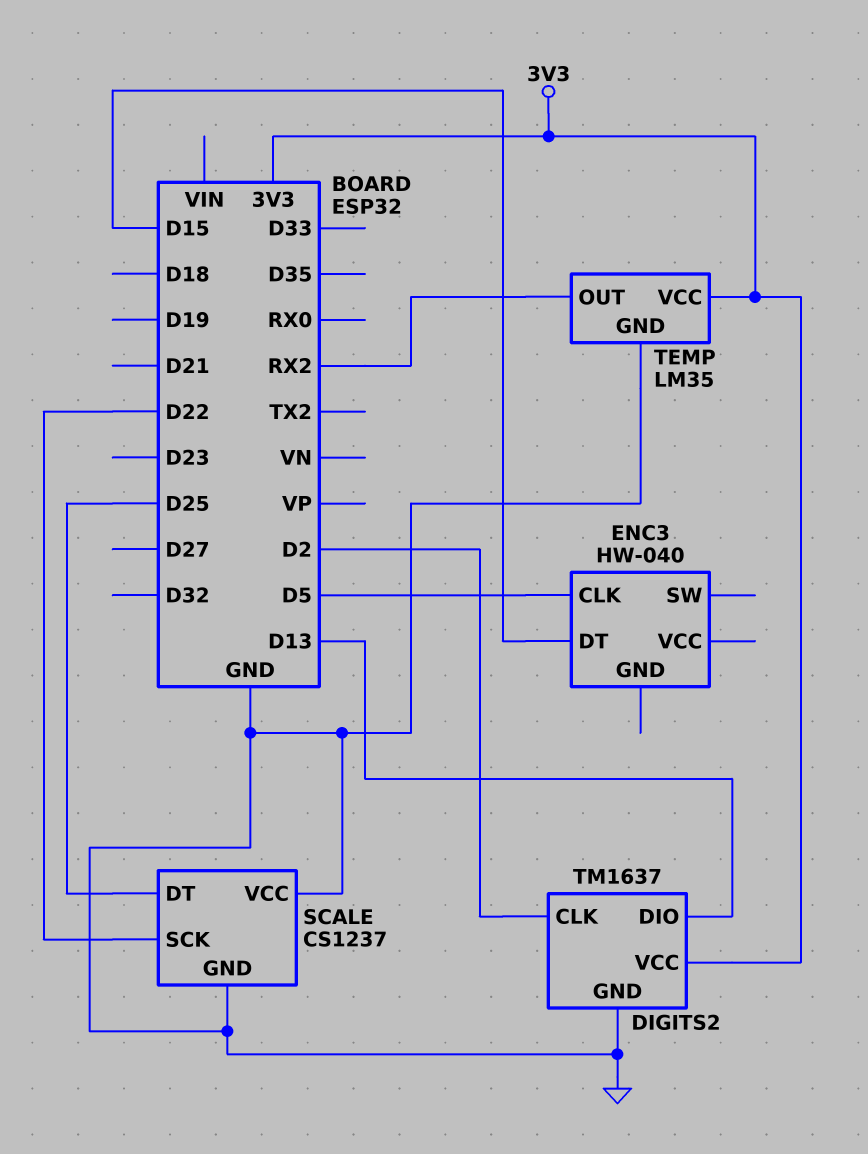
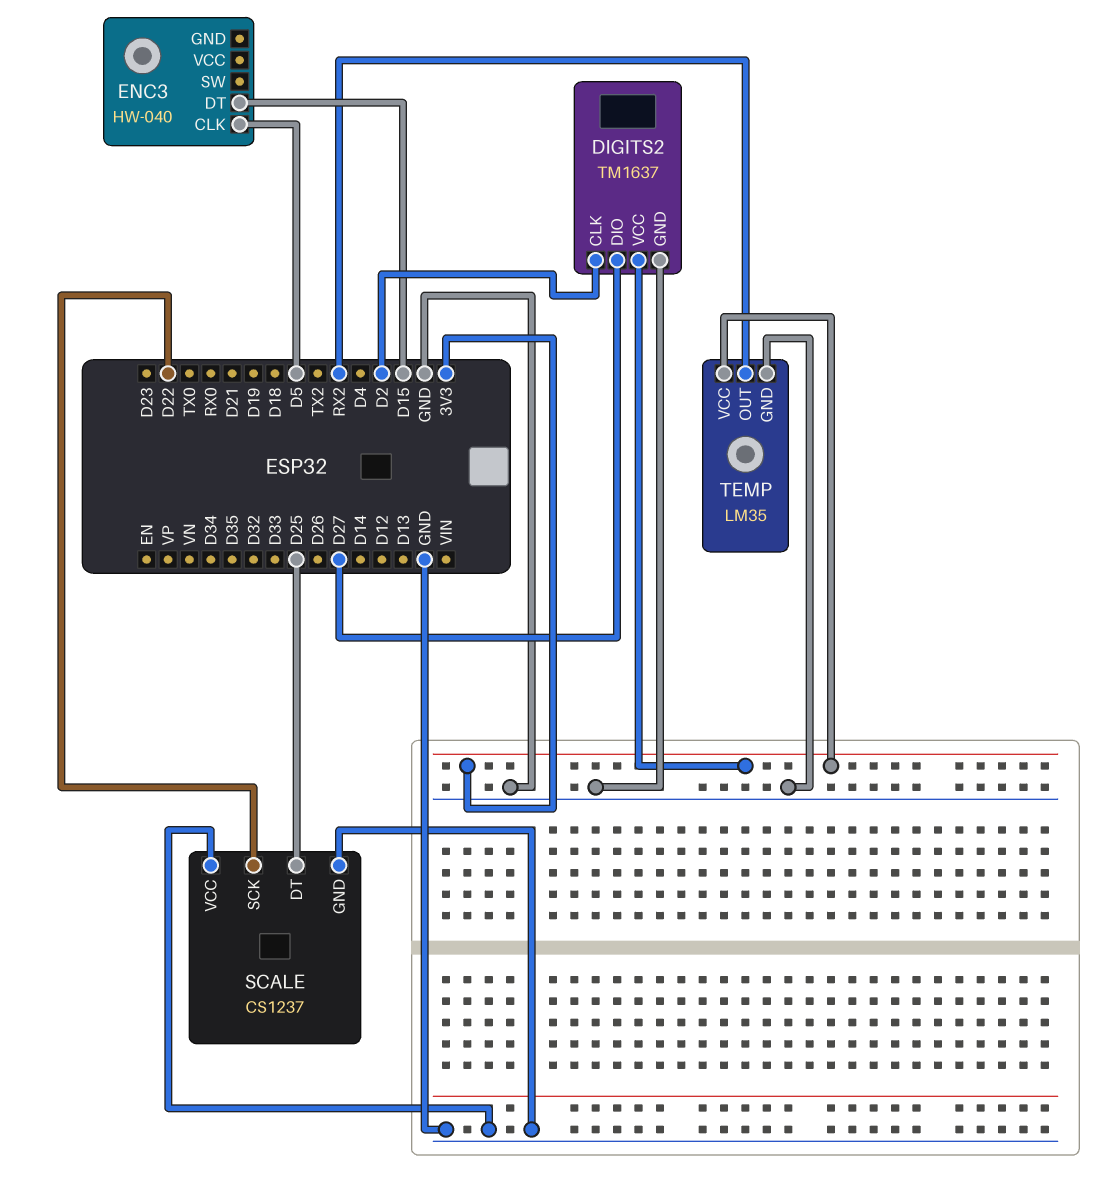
DIGITS2 pin DIO: D13 -> D27

